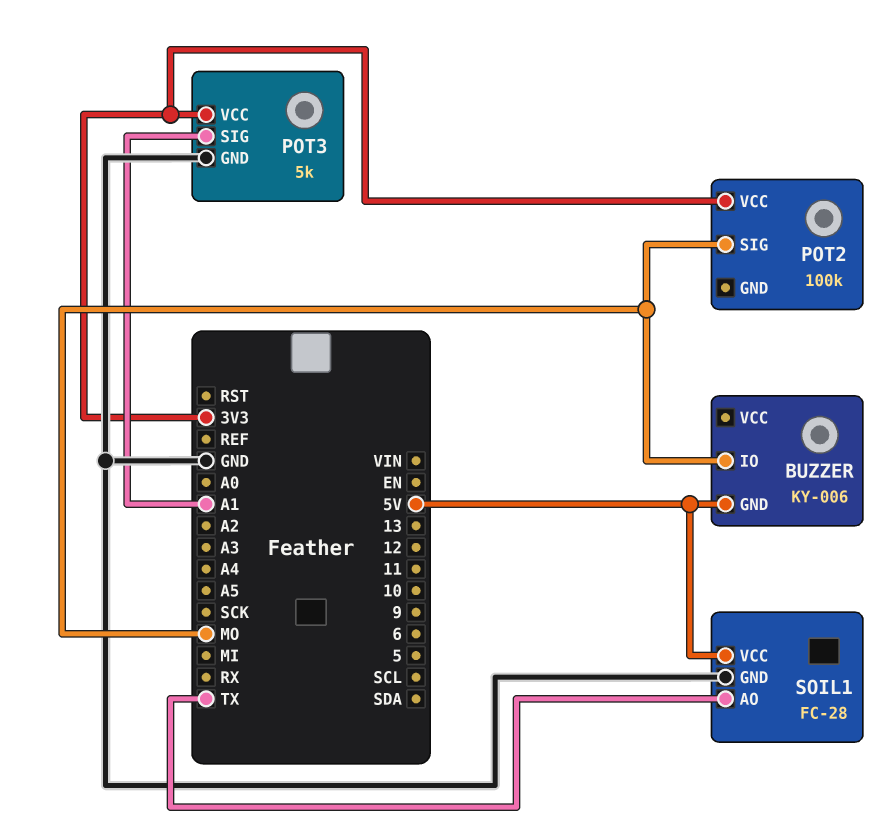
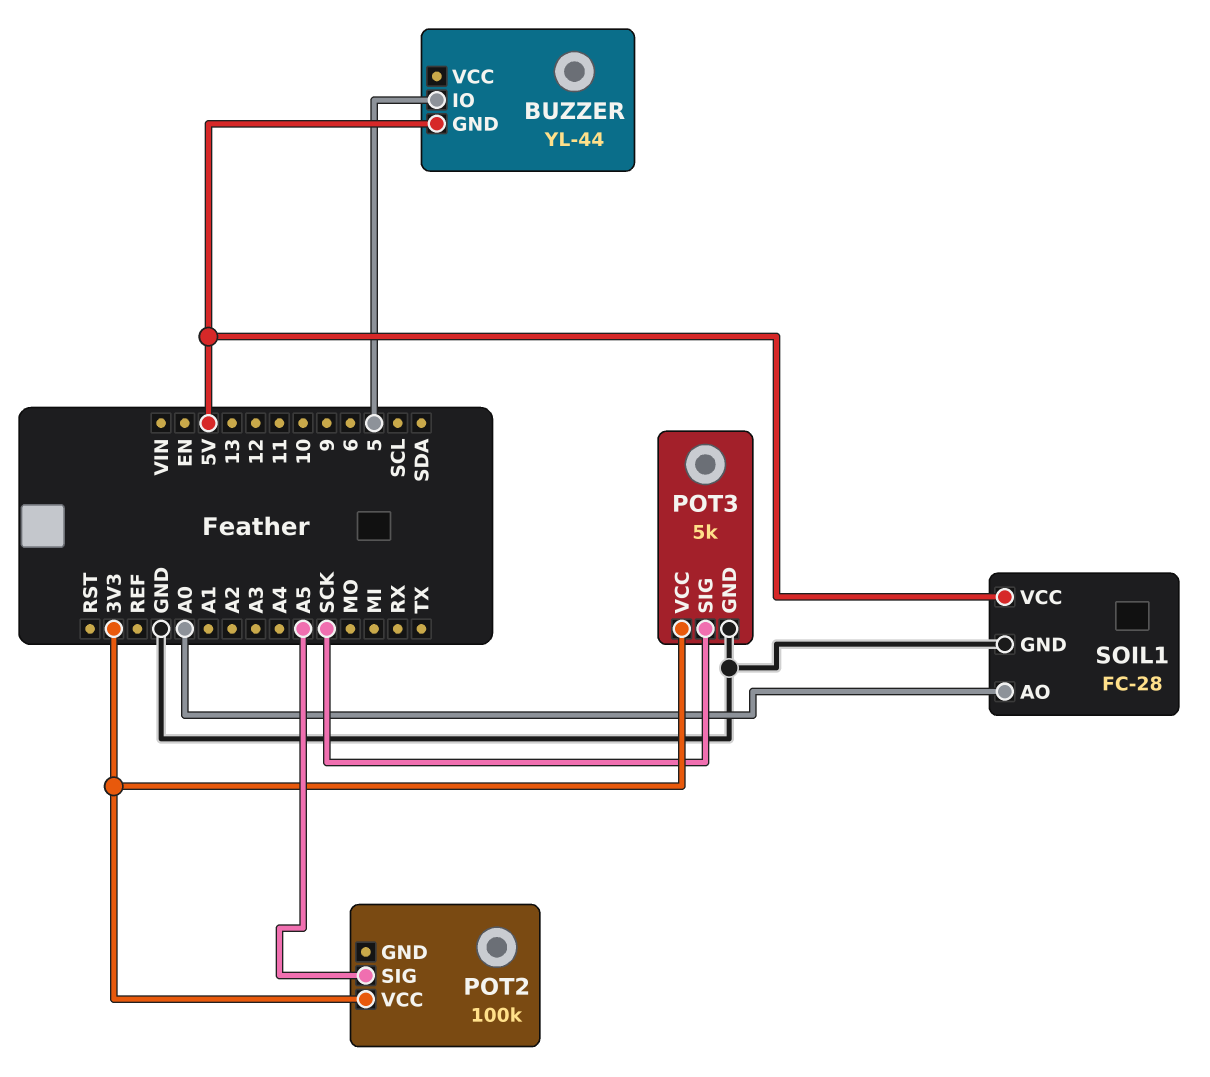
BUZZER: KY-006 -> YL-44
BUZZER pin IO: MO -> 5
POT2 pin SIG: MO -> A5
POT3 pin SIG: A1 -> SCK
SOIL1 pin AO: TX -> A0

